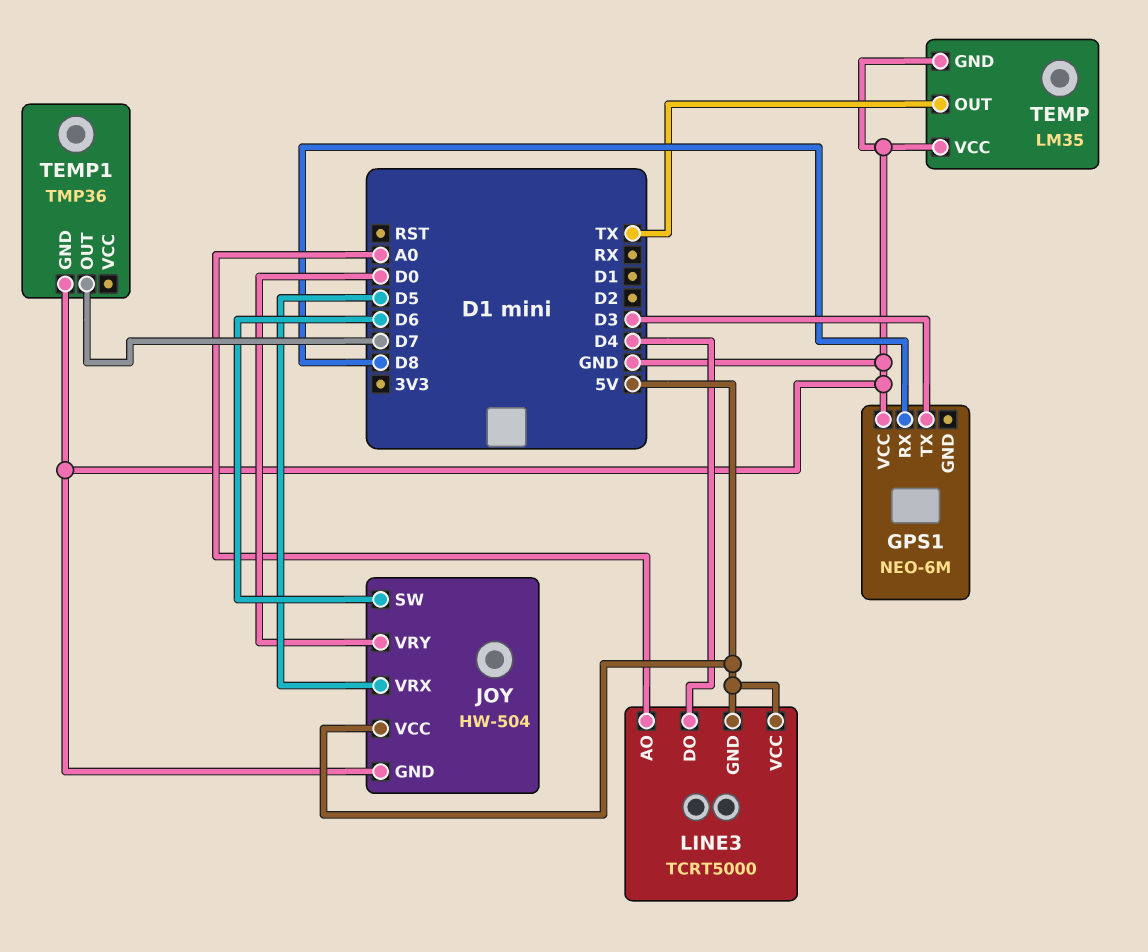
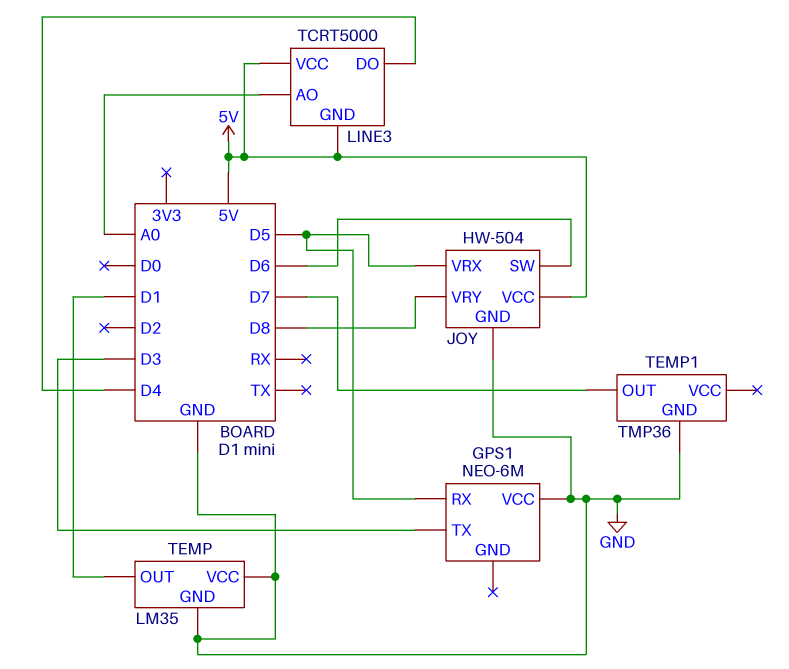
GPS1 pin RX: D8 -> D5
JOY pin VRY: D0 -> D8
TEMP pin OUT: TX -> D1

